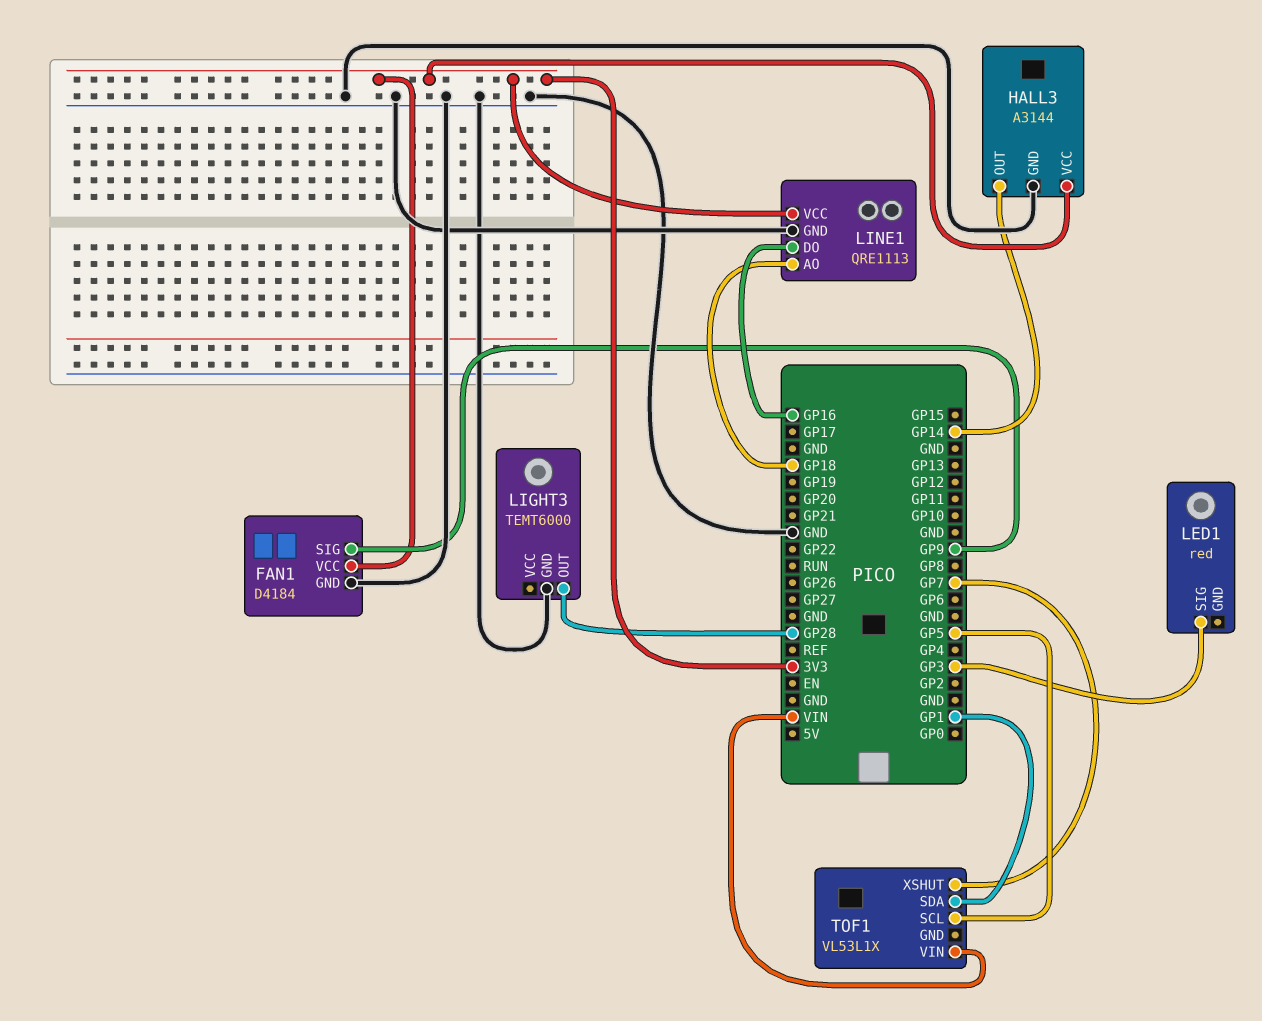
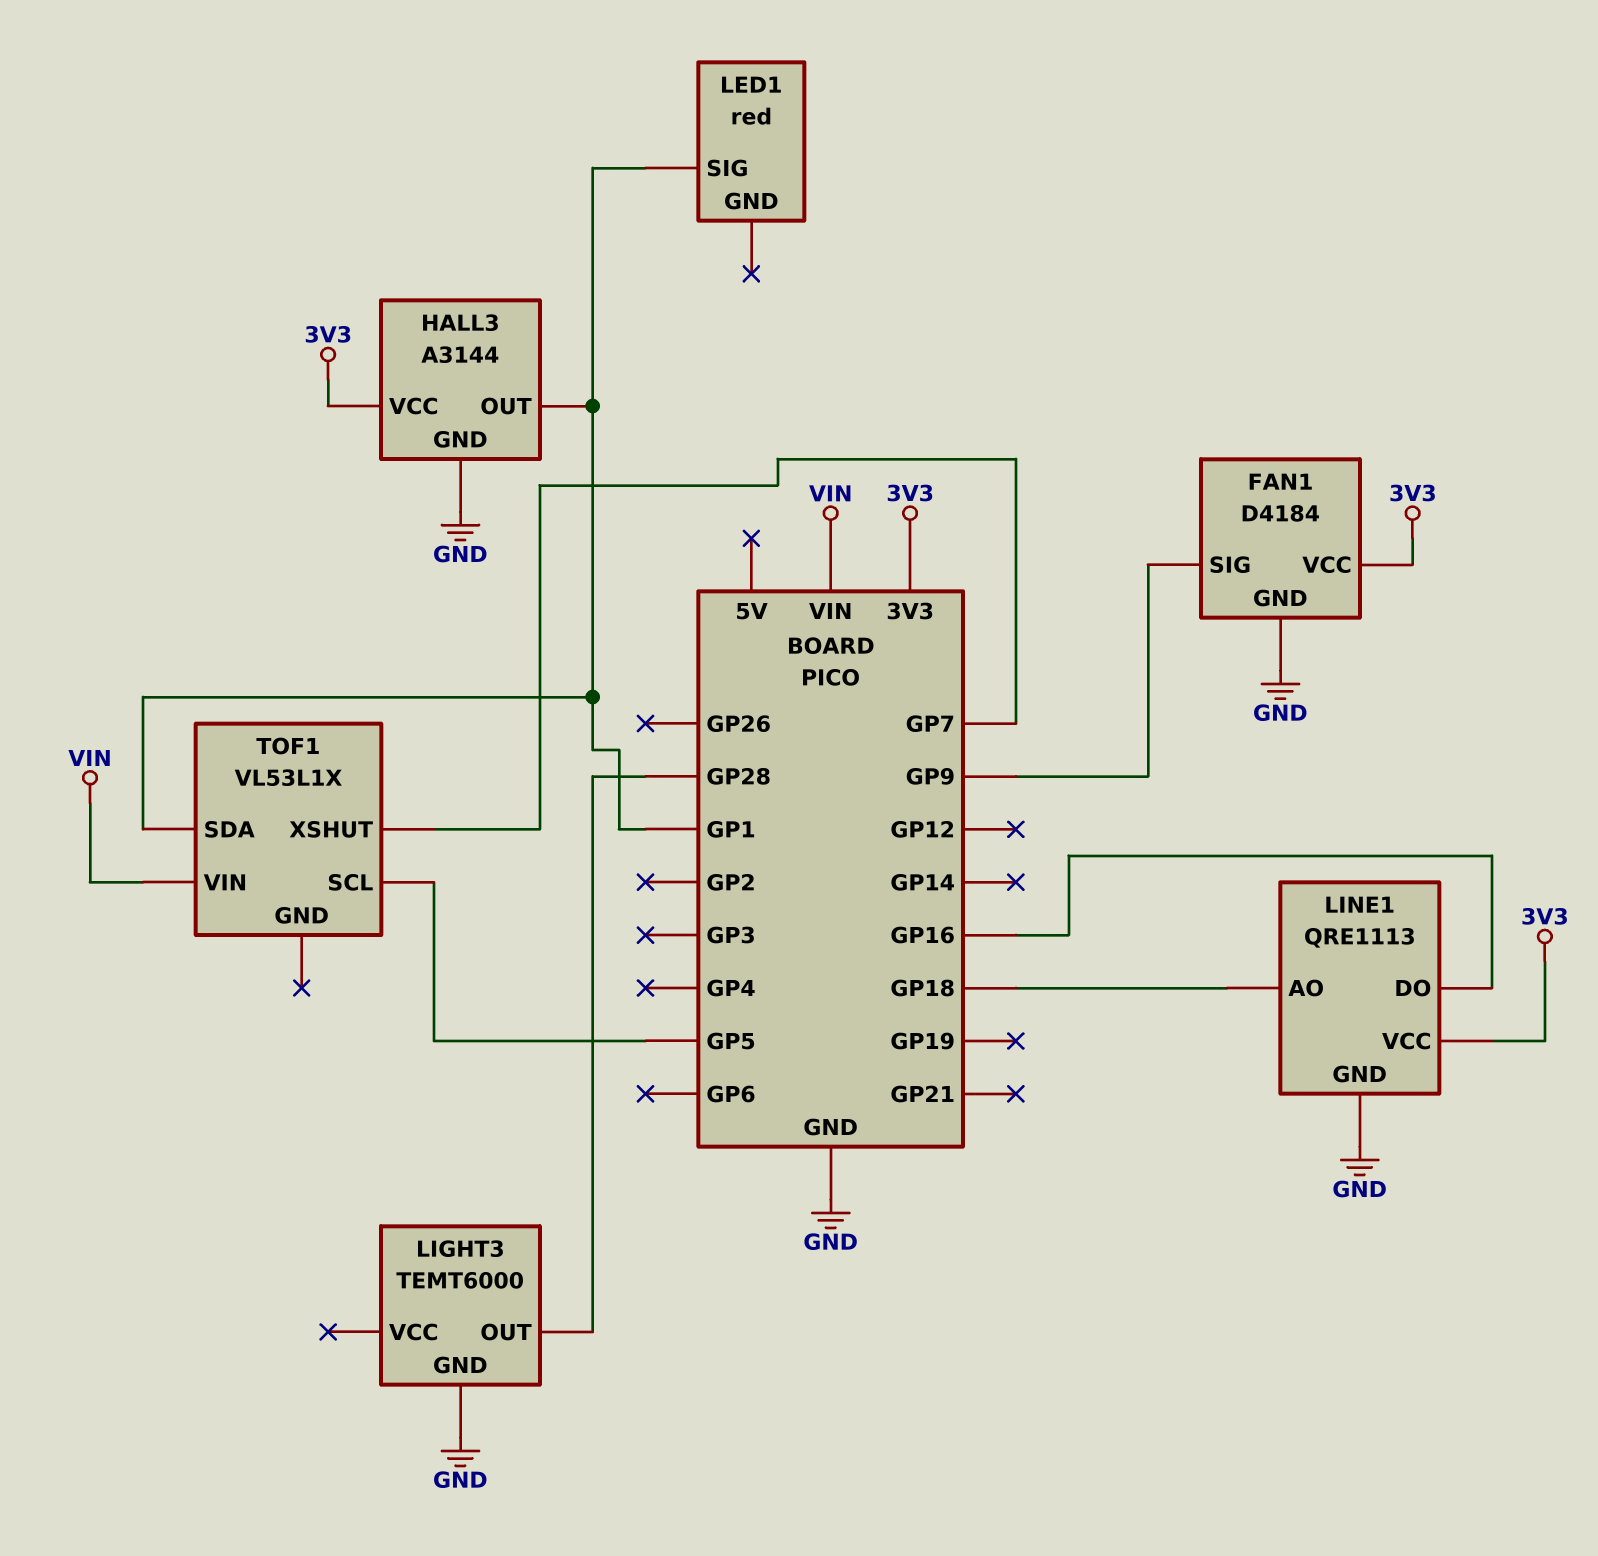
HALL3 pin OUT: GP14 -> GP1
LED1 pin SIG: GP3 -> GP1

